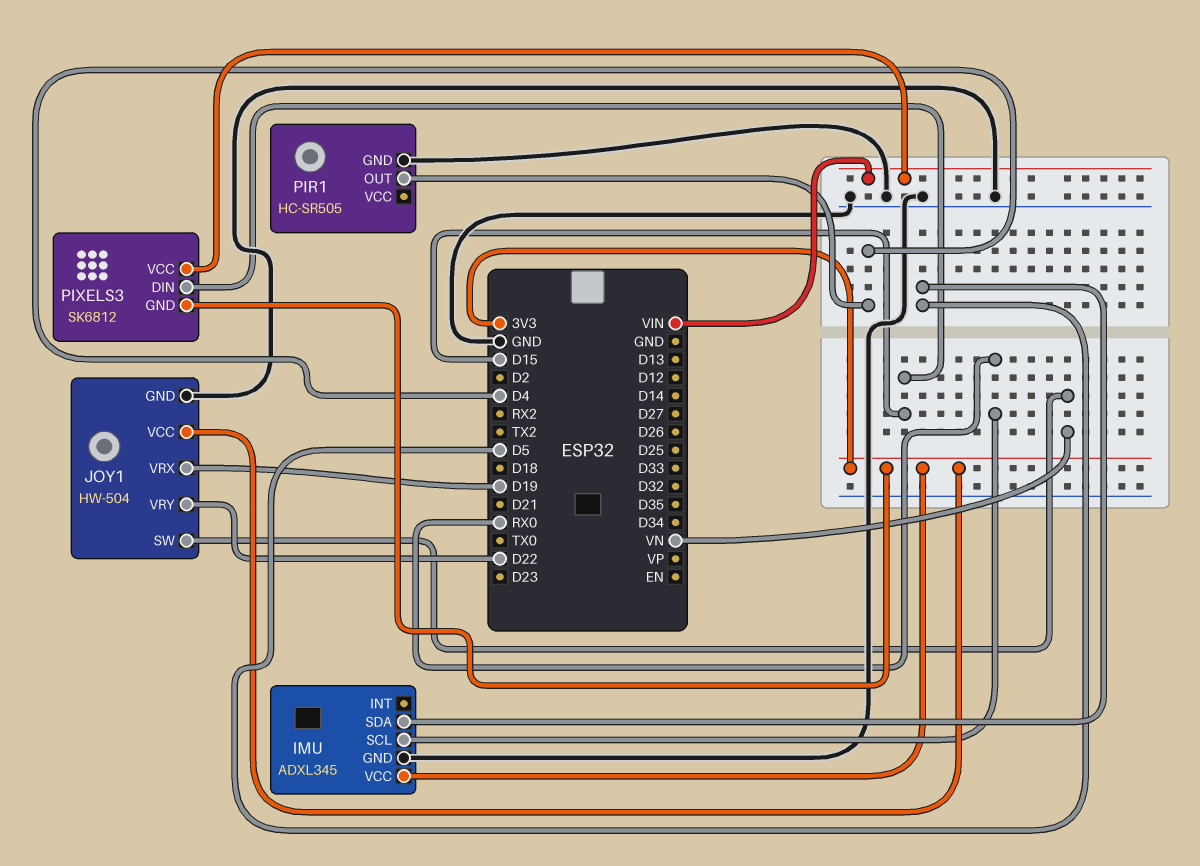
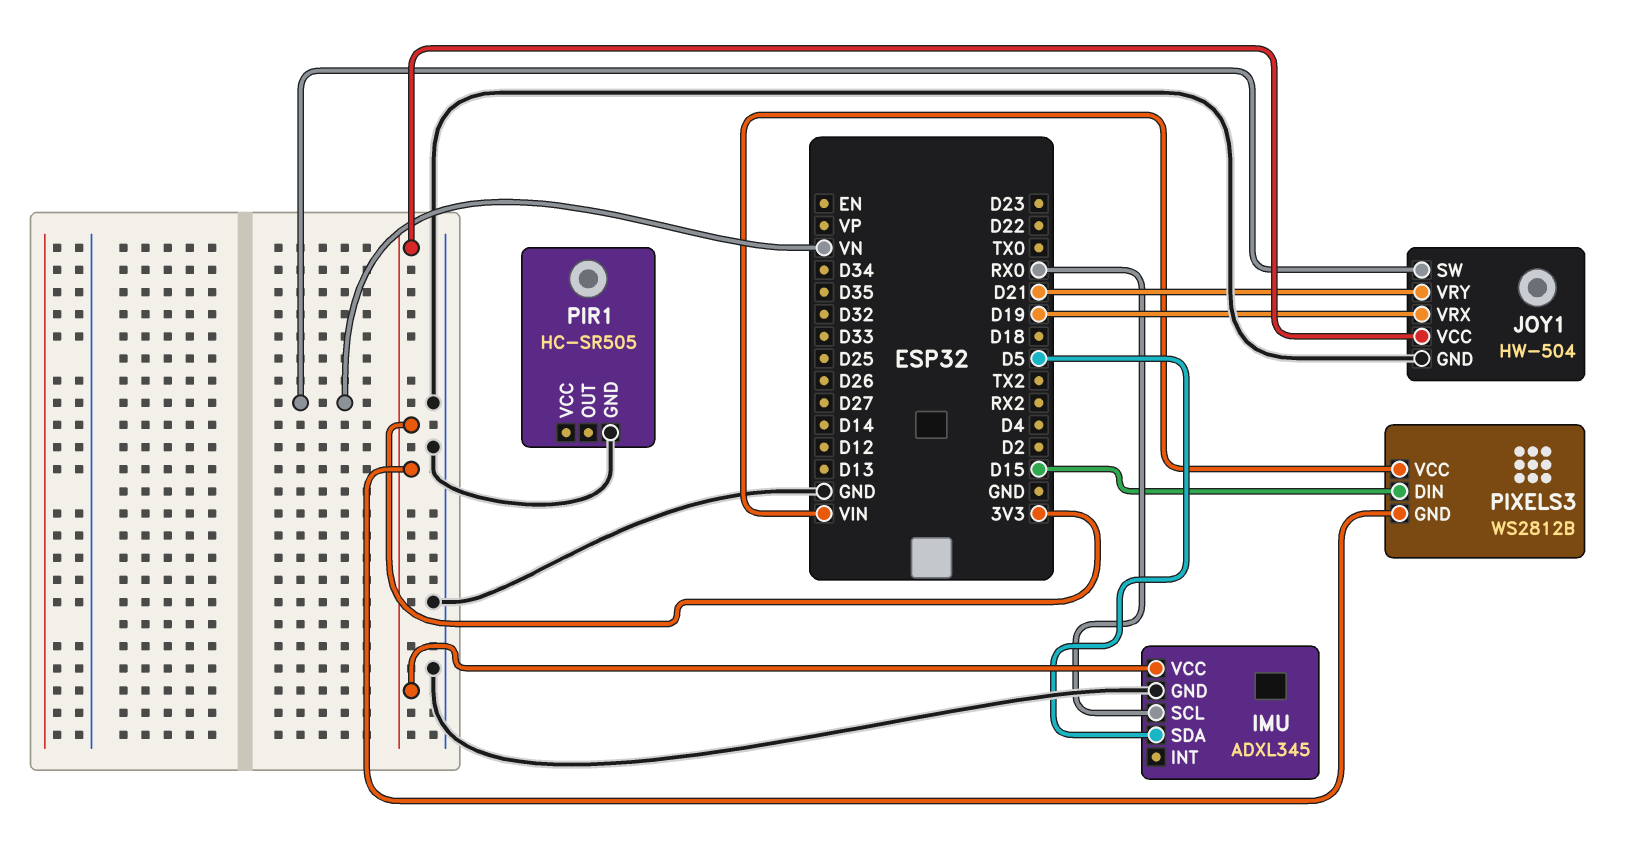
JOY1 pin VRY: D22 -> D21
PIR1 pin OUT: D4 -> none
PIXELS3: SK6812 -> WS2812B

